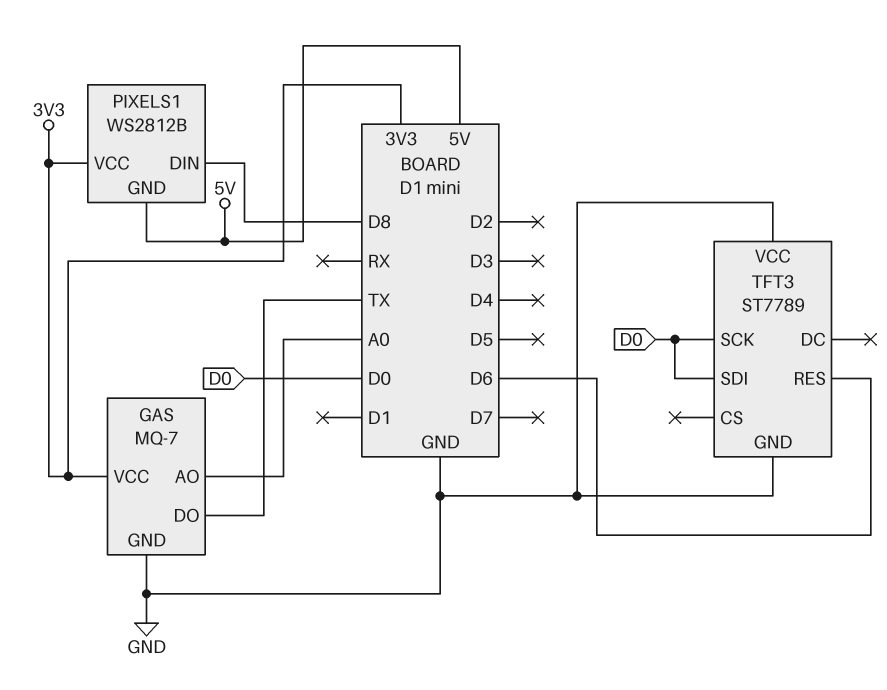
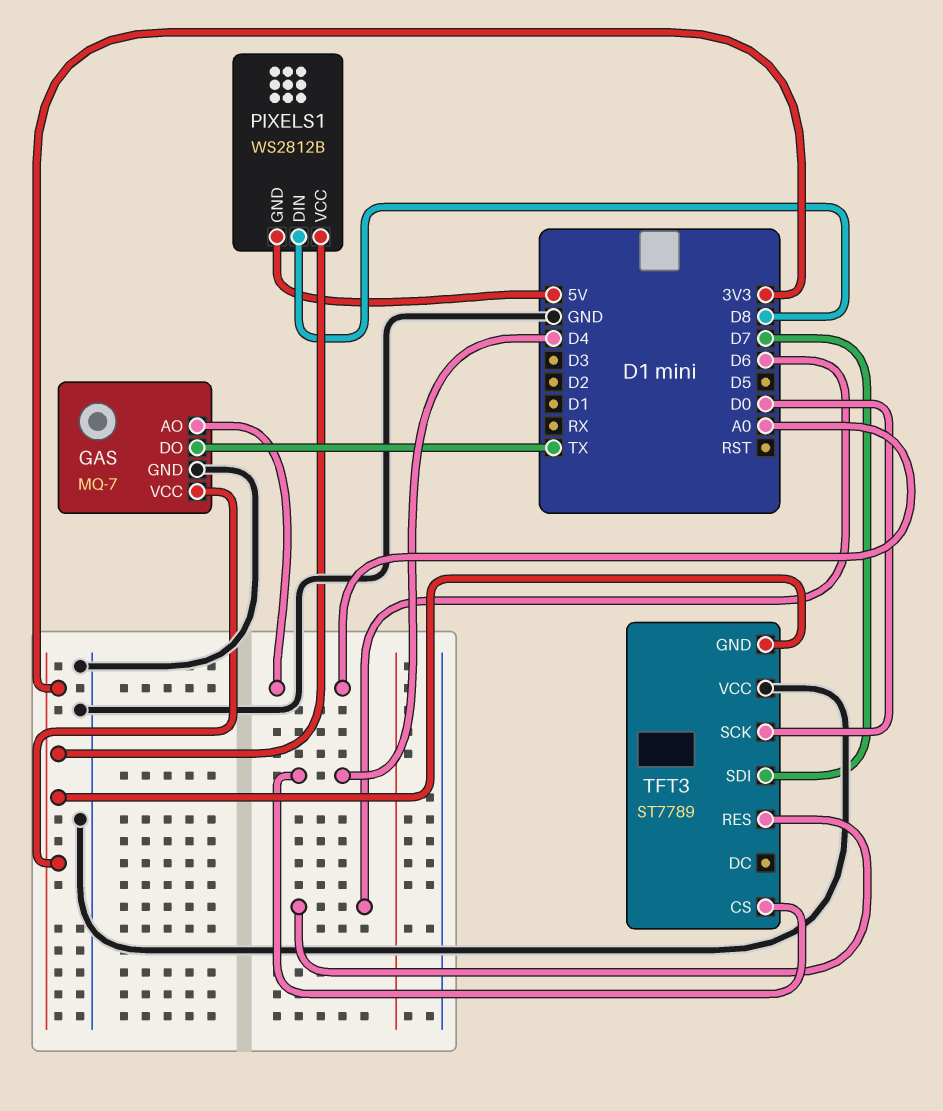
TFT3 pin CS: none -> D4
TFT3 pin GND: GND -> 3V3
TFT3 pin SDI: D0 -> D7

